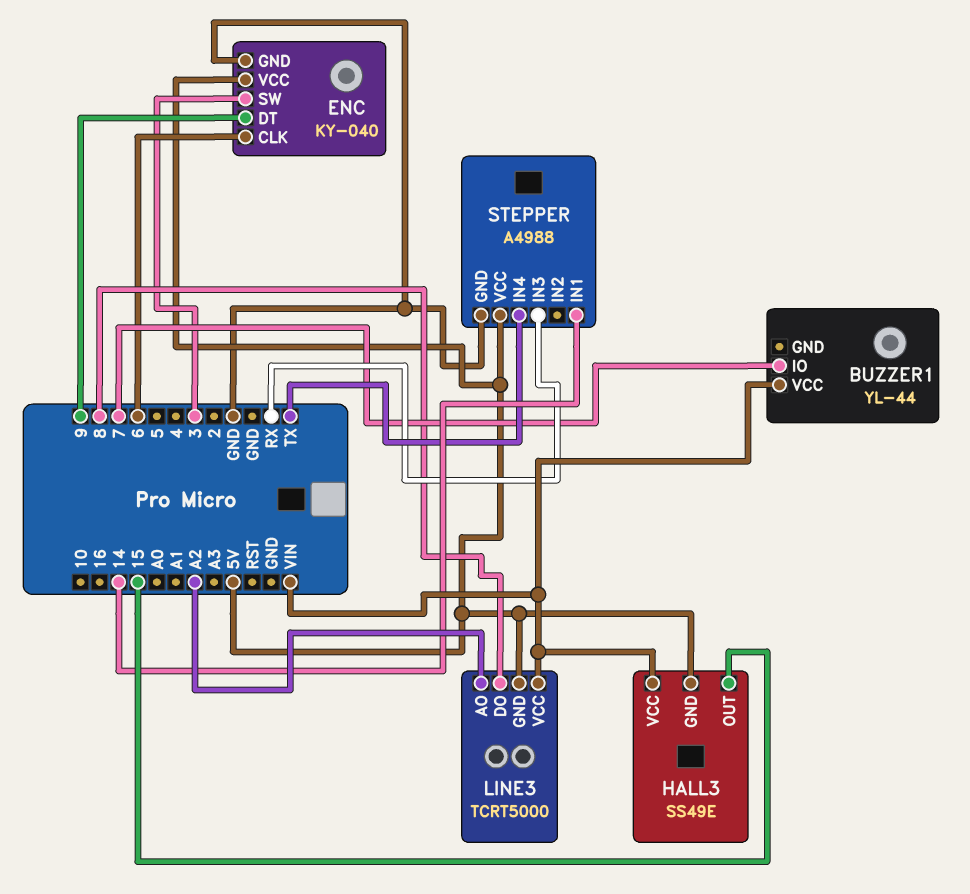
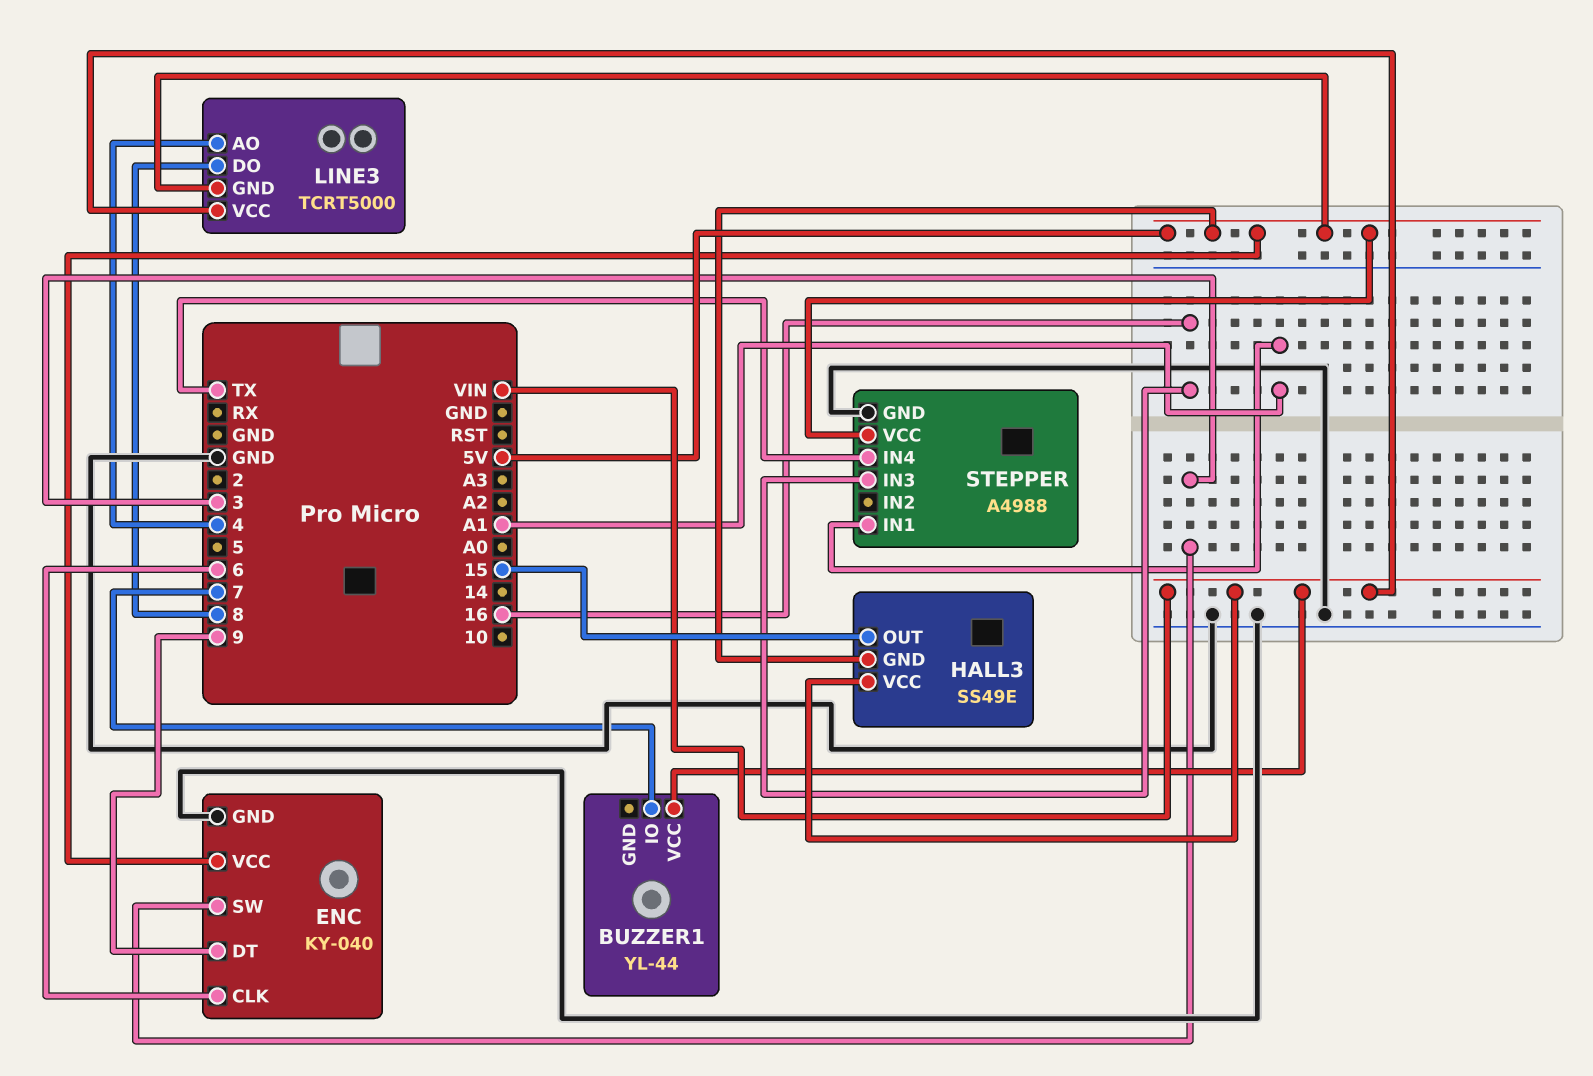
LINE3 pin AO: A2 -> 4
STEPPER pin IN1: 14 -> A1
STEPPER pin IN3: RX -> 16

